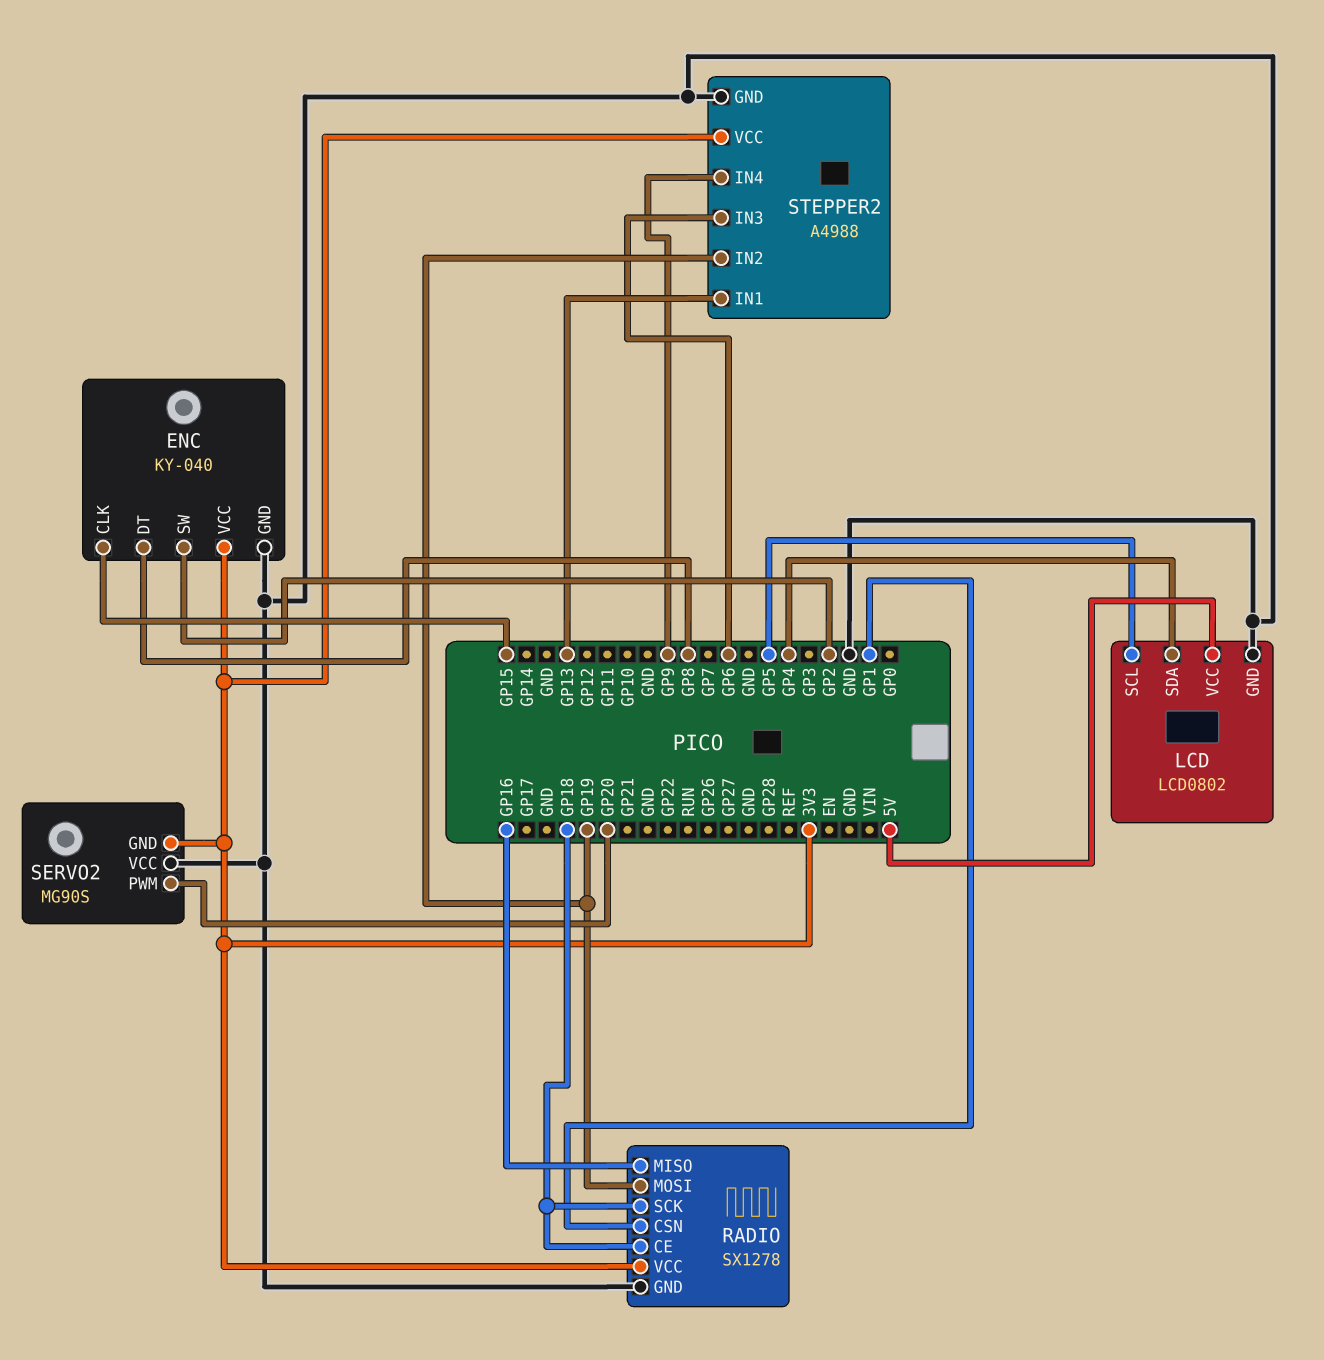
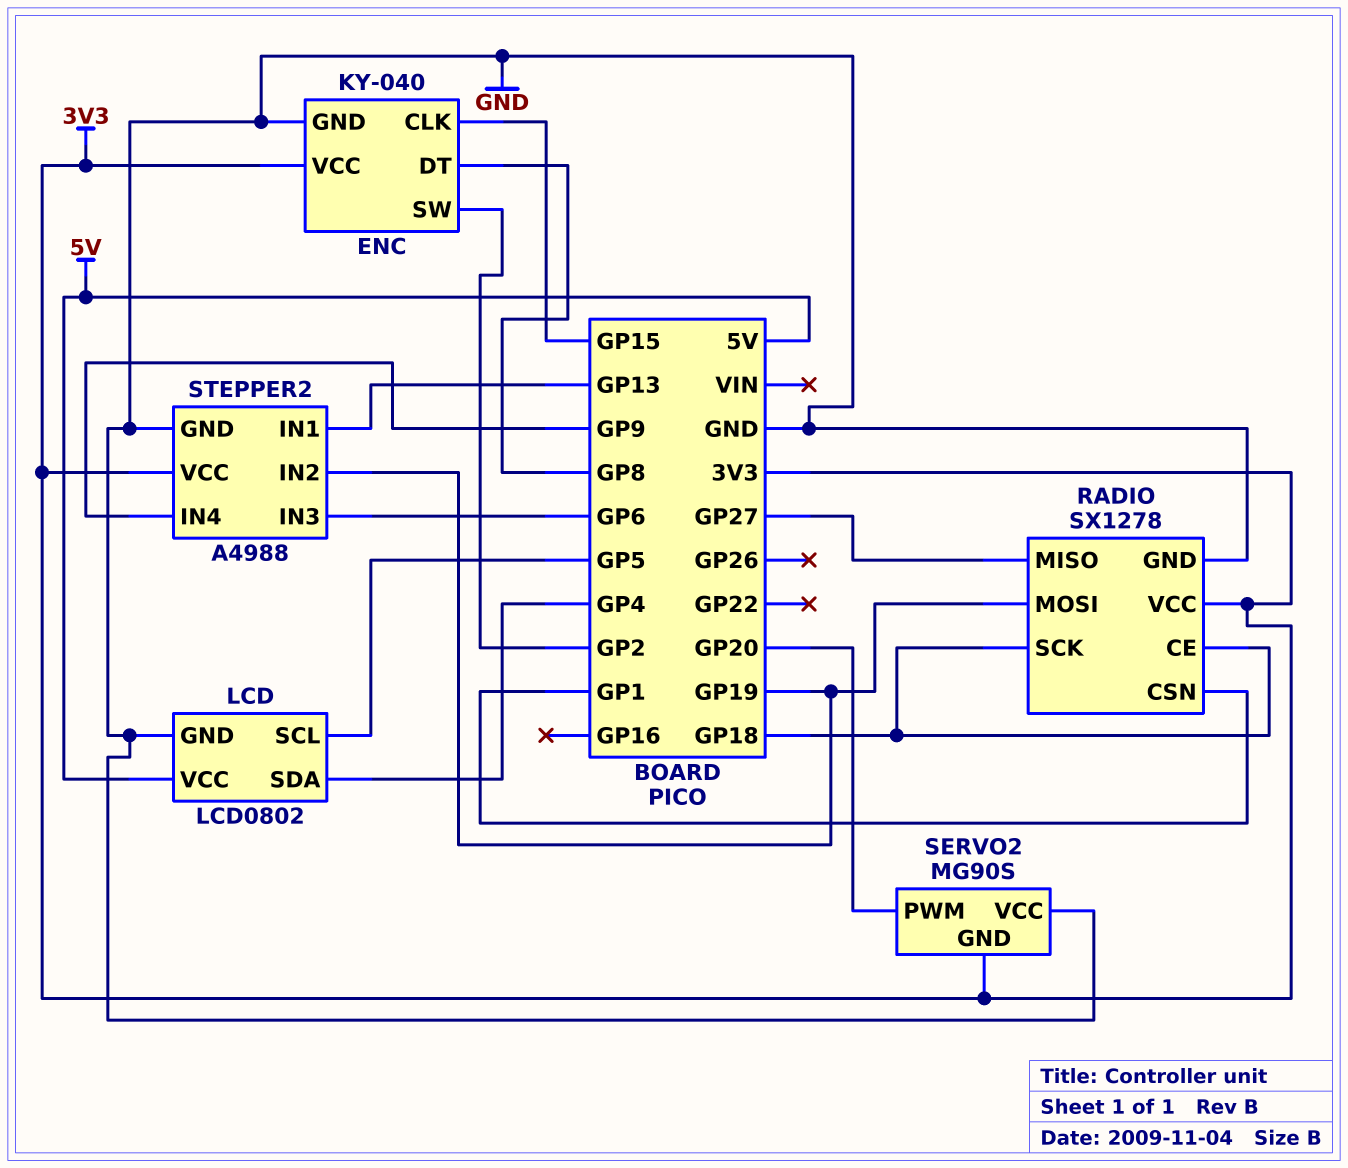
RADIO pin MISO: GP16 -> GP27

